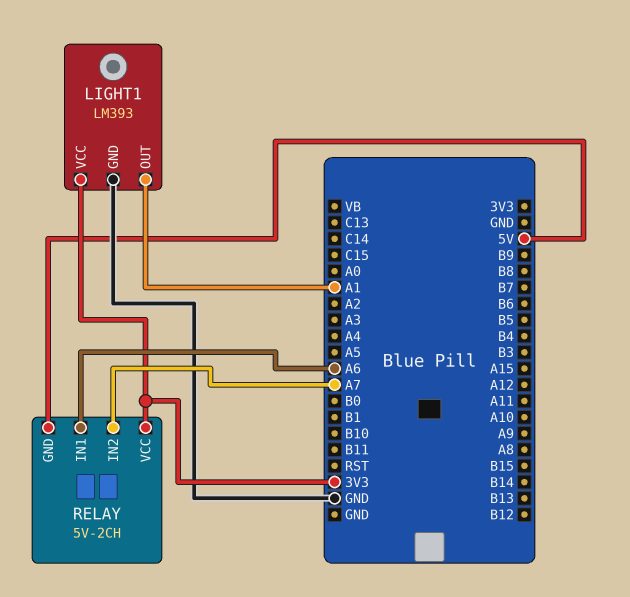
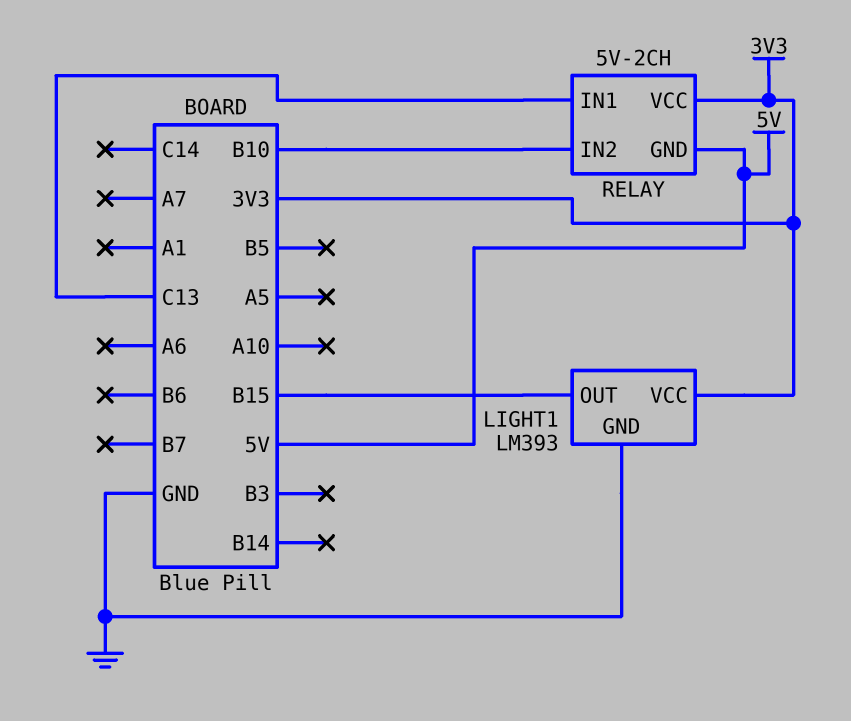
LIGHT1 pin OUT: A1 -> B15
RELAY pin IN1: A6 -> C13
RELAY pin IN2: A7 -> B10

